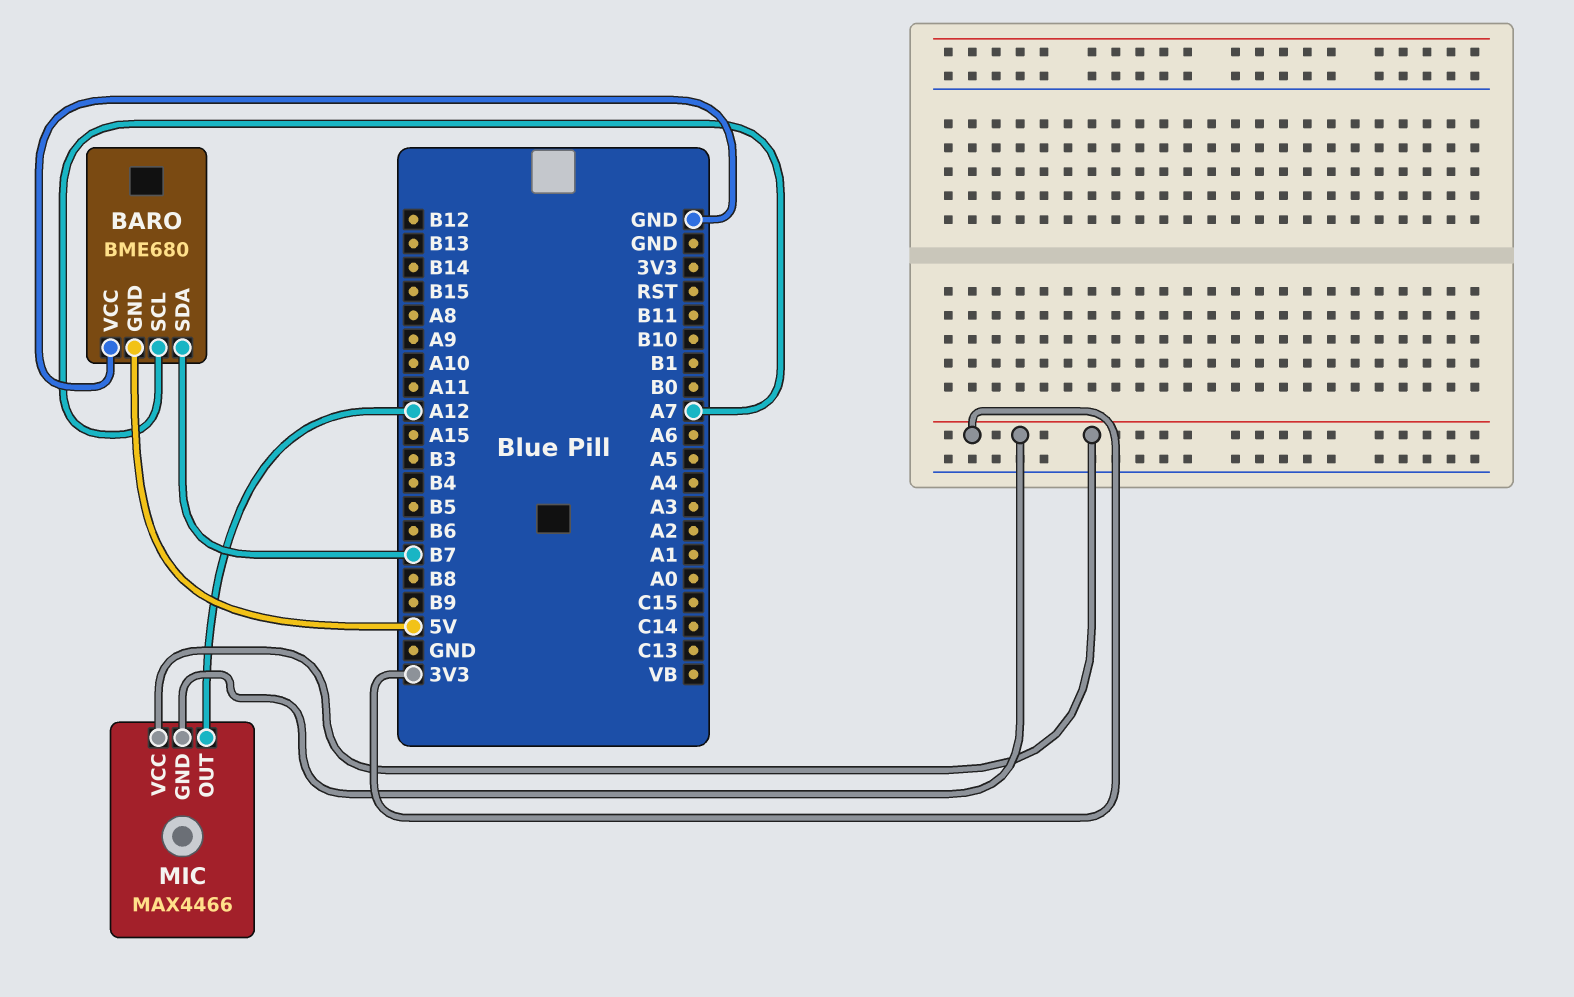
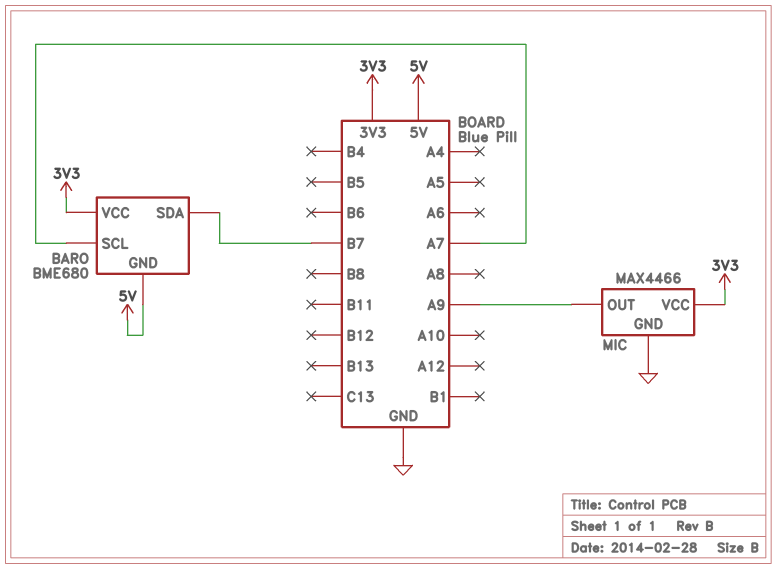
BARO pin VCC: GND -> 3V3
MIC pin GND: 3V3 -> GND
MIC pin OUT: A12 -> A9

